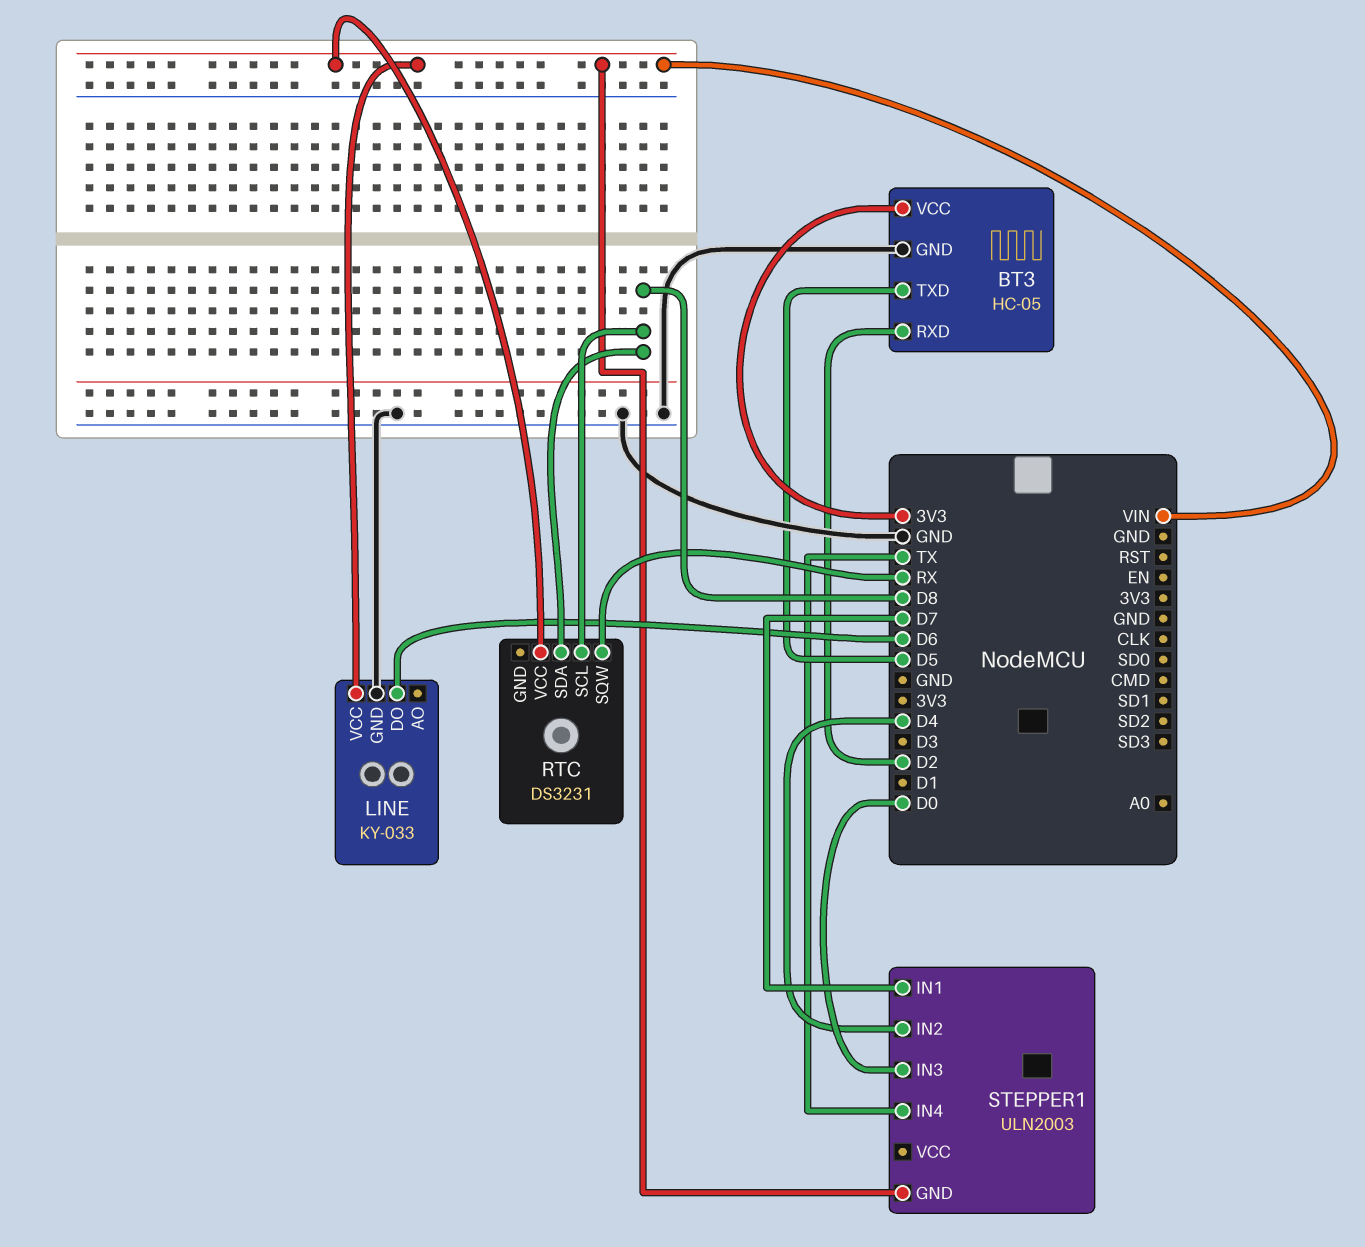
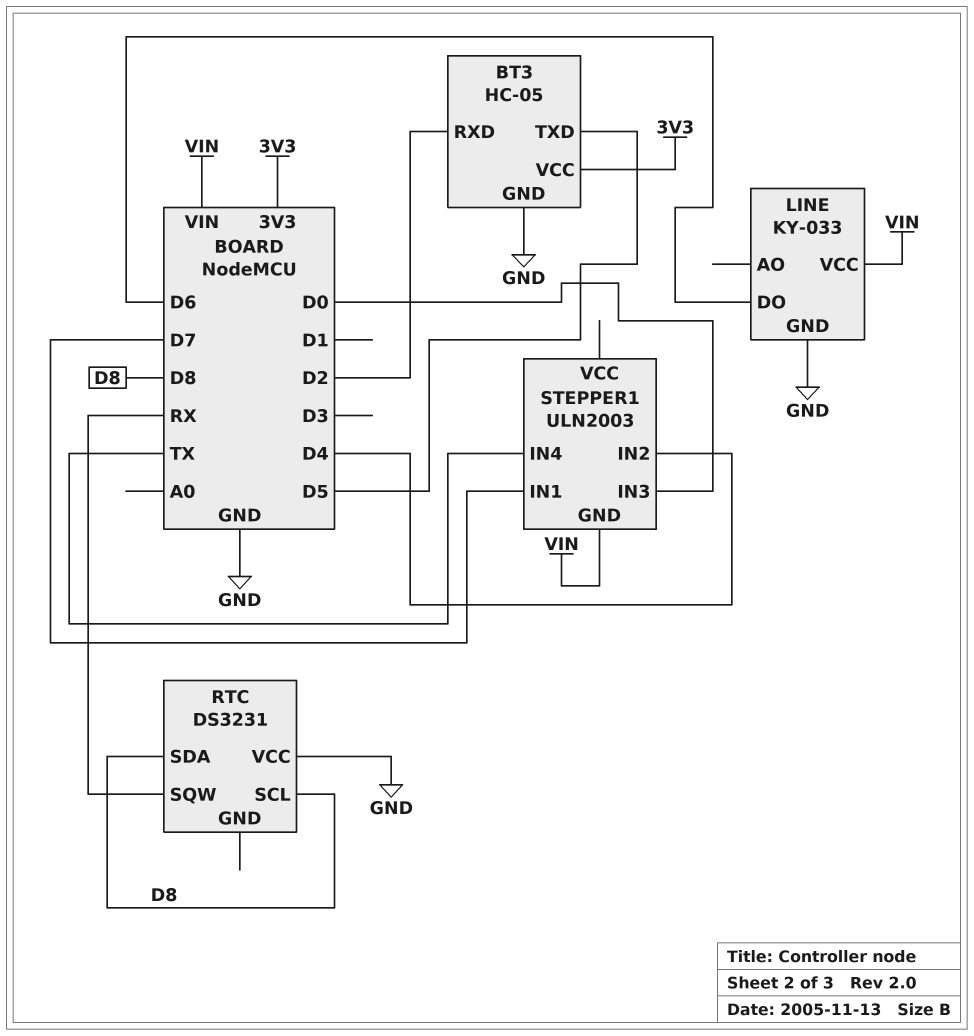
RTC pin VCC: VIN -> GND

